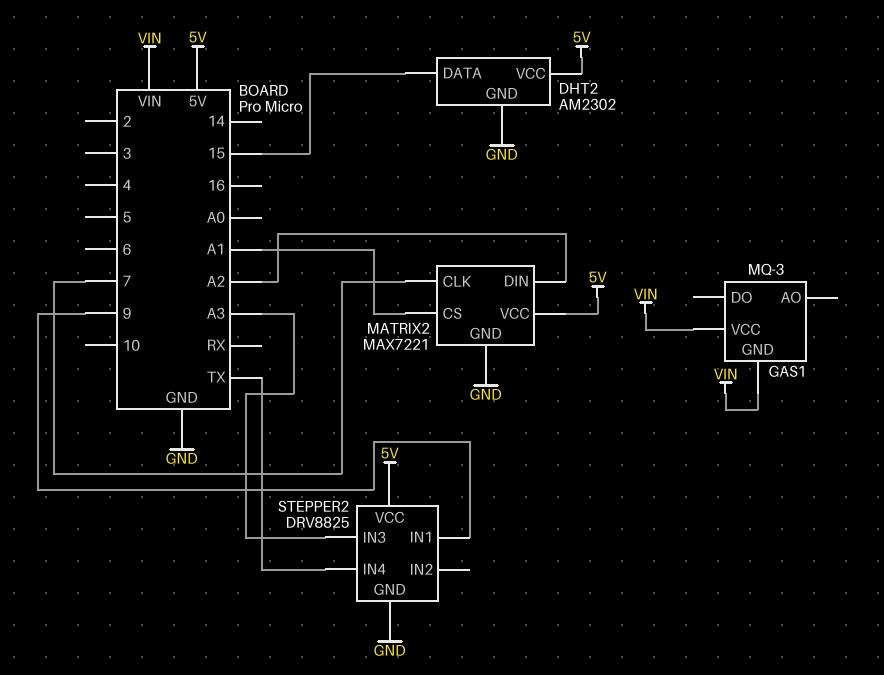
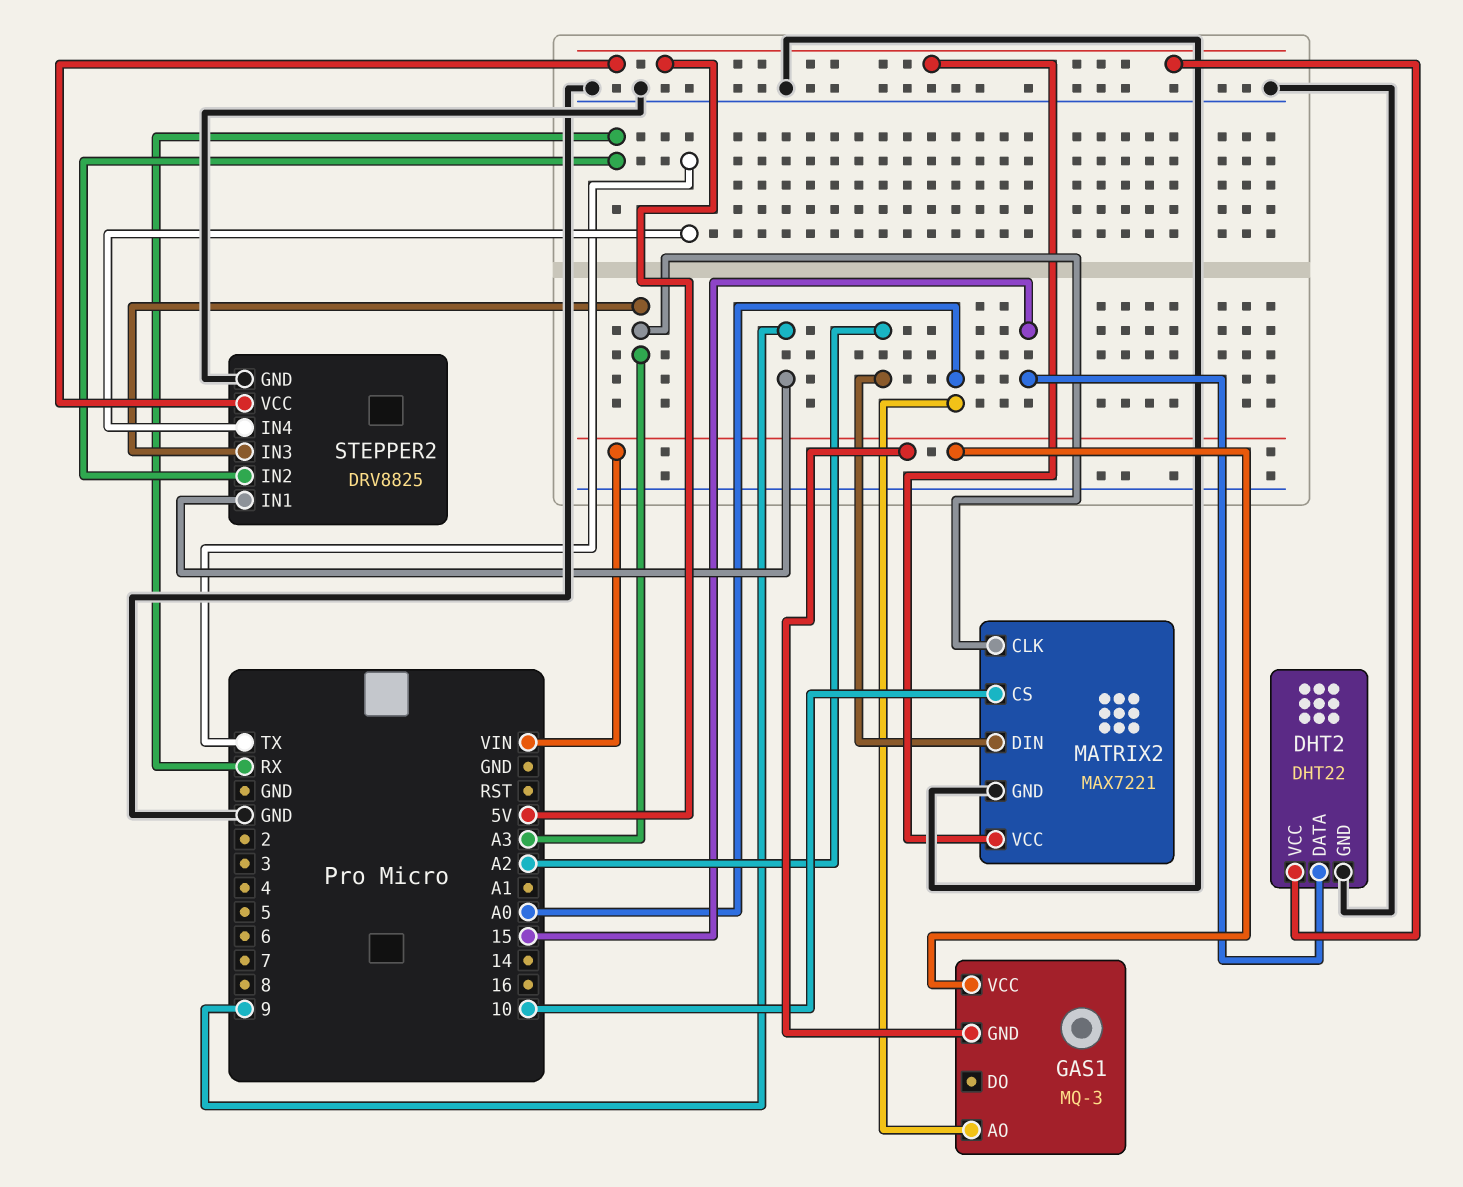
DHT2: AM2302 -> DHT22
GAS1 pin AO: none -> A0
MATRIX2 pin CLK: 7 -> A3
MATRIX2 pin CS: A1 -> 10
STEPPER2 pin IN2: none -> RX

